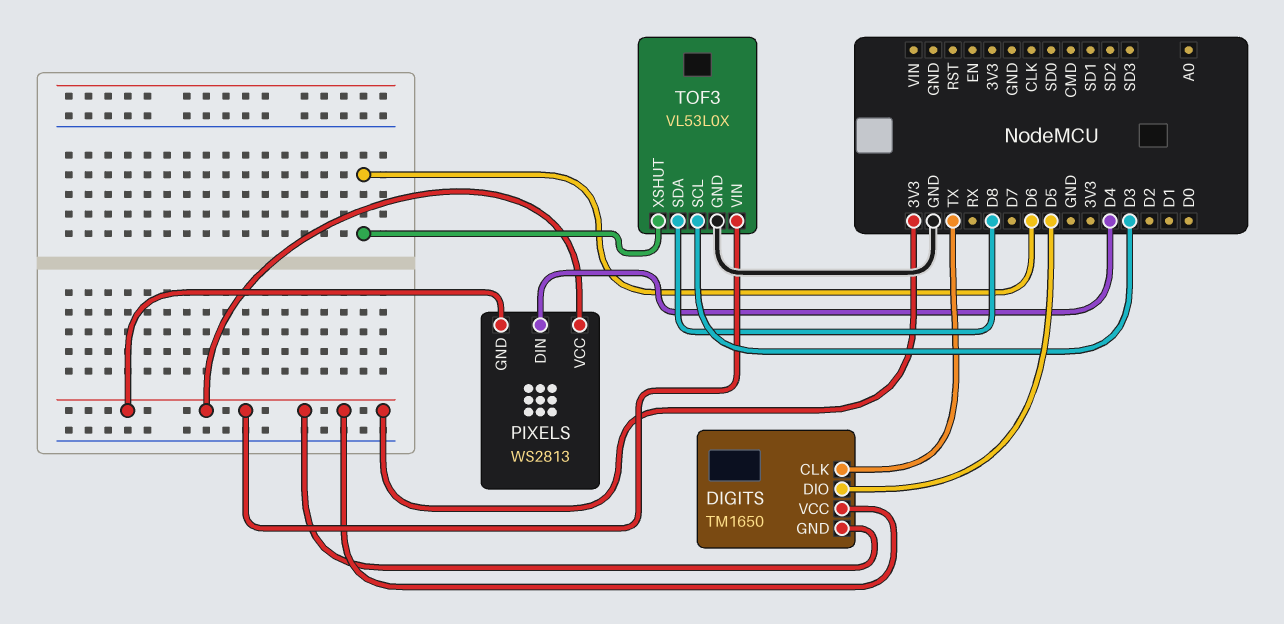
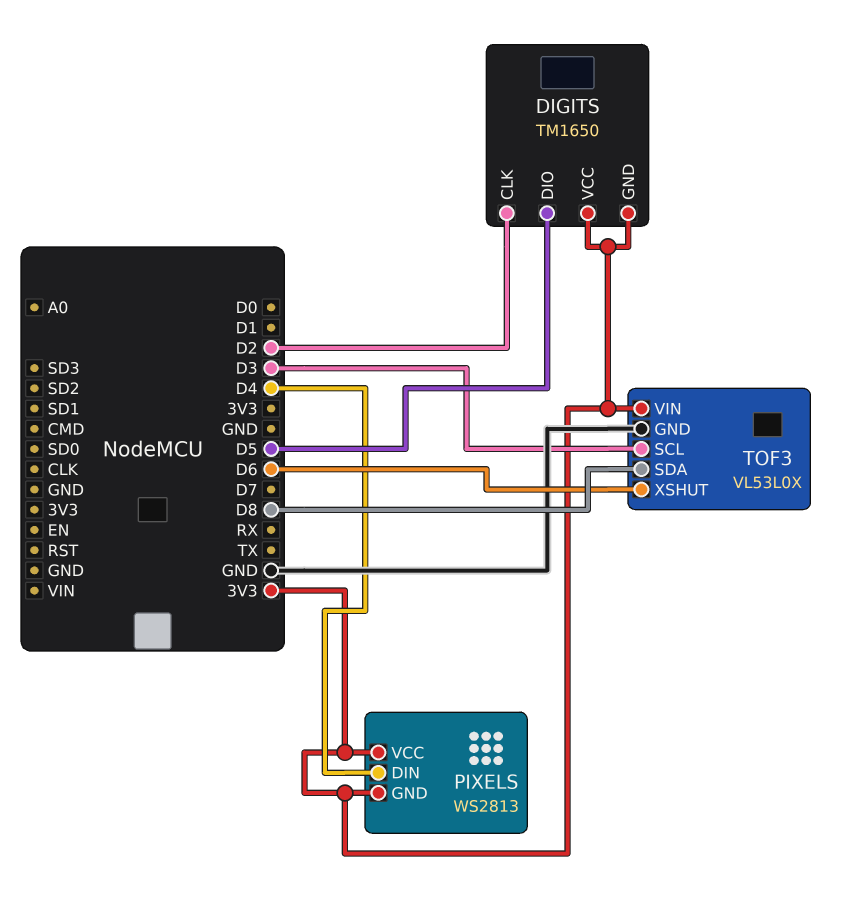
DIGITS pin CLK: TX -> D2

